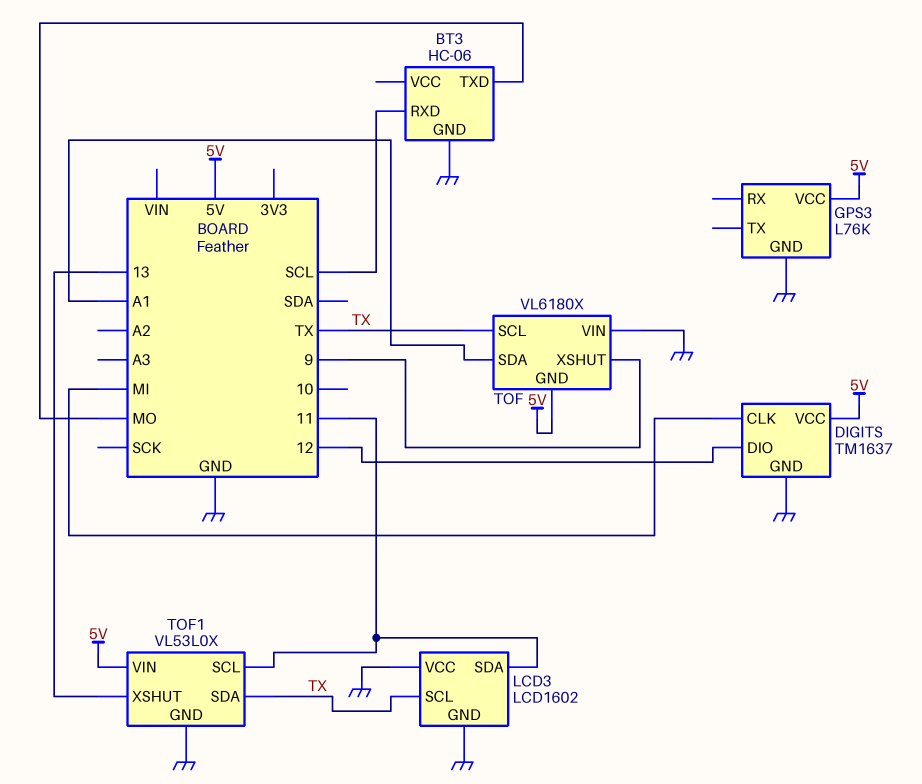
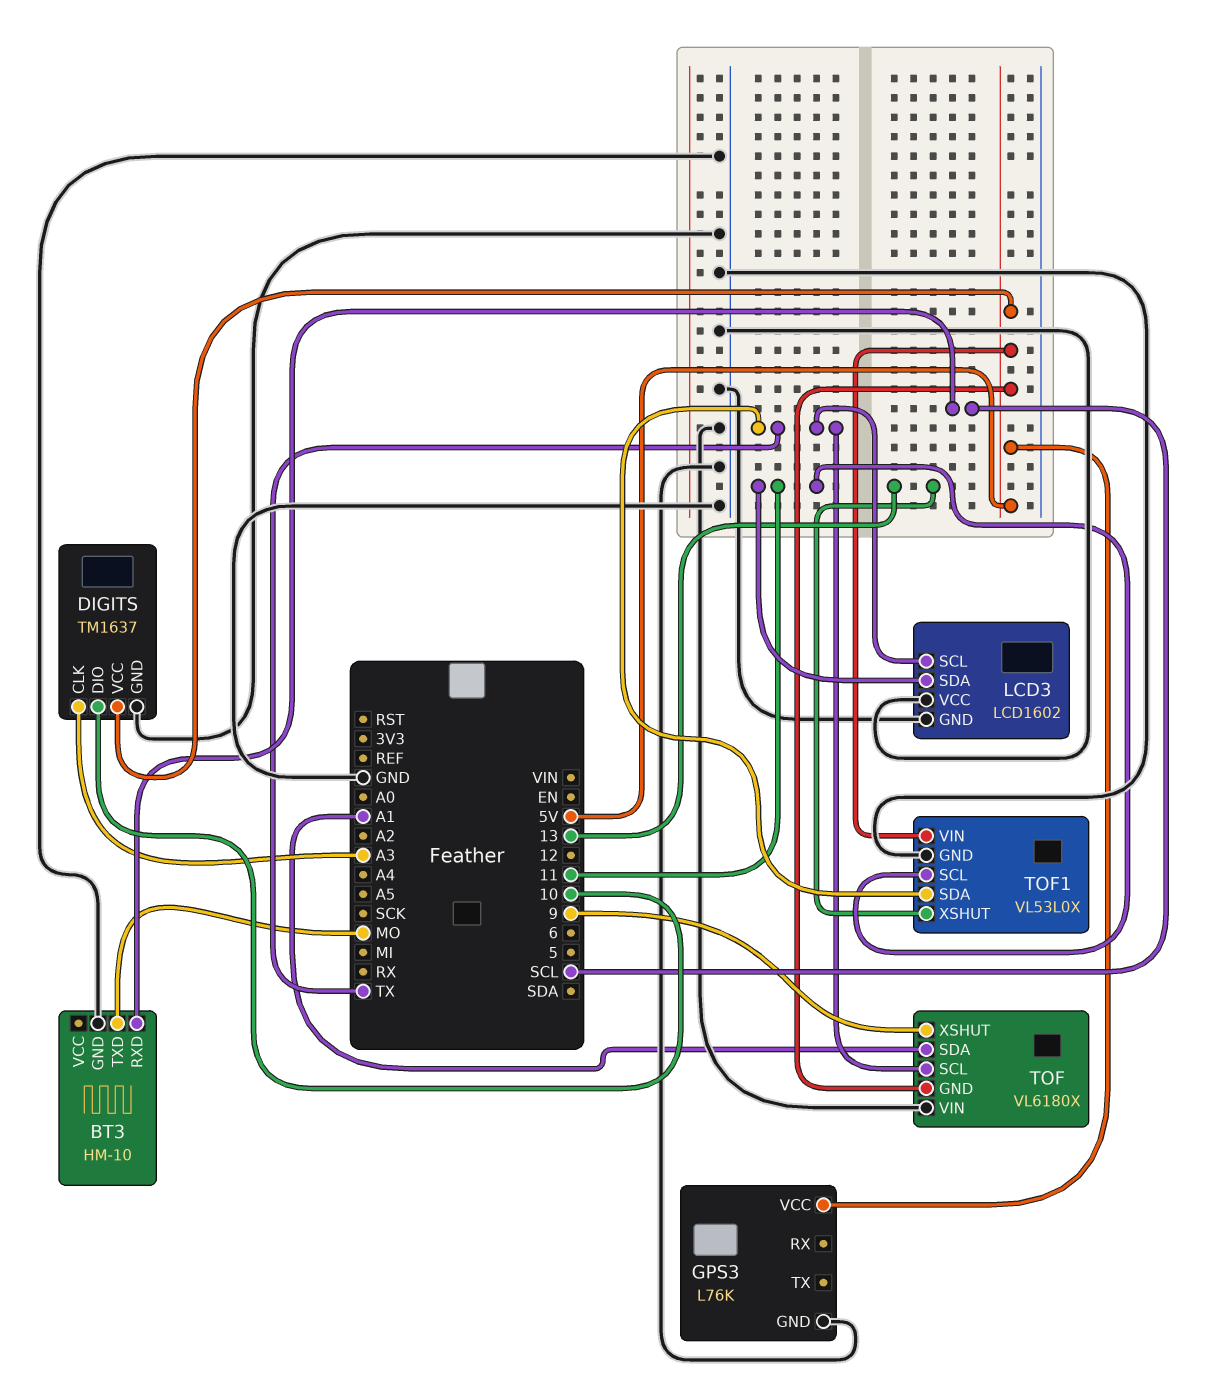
BT3: HC-06 -> HM-10
DIGITS pin CLK: MI -> A3
DIGITS pin DIO: 12 -> 10

